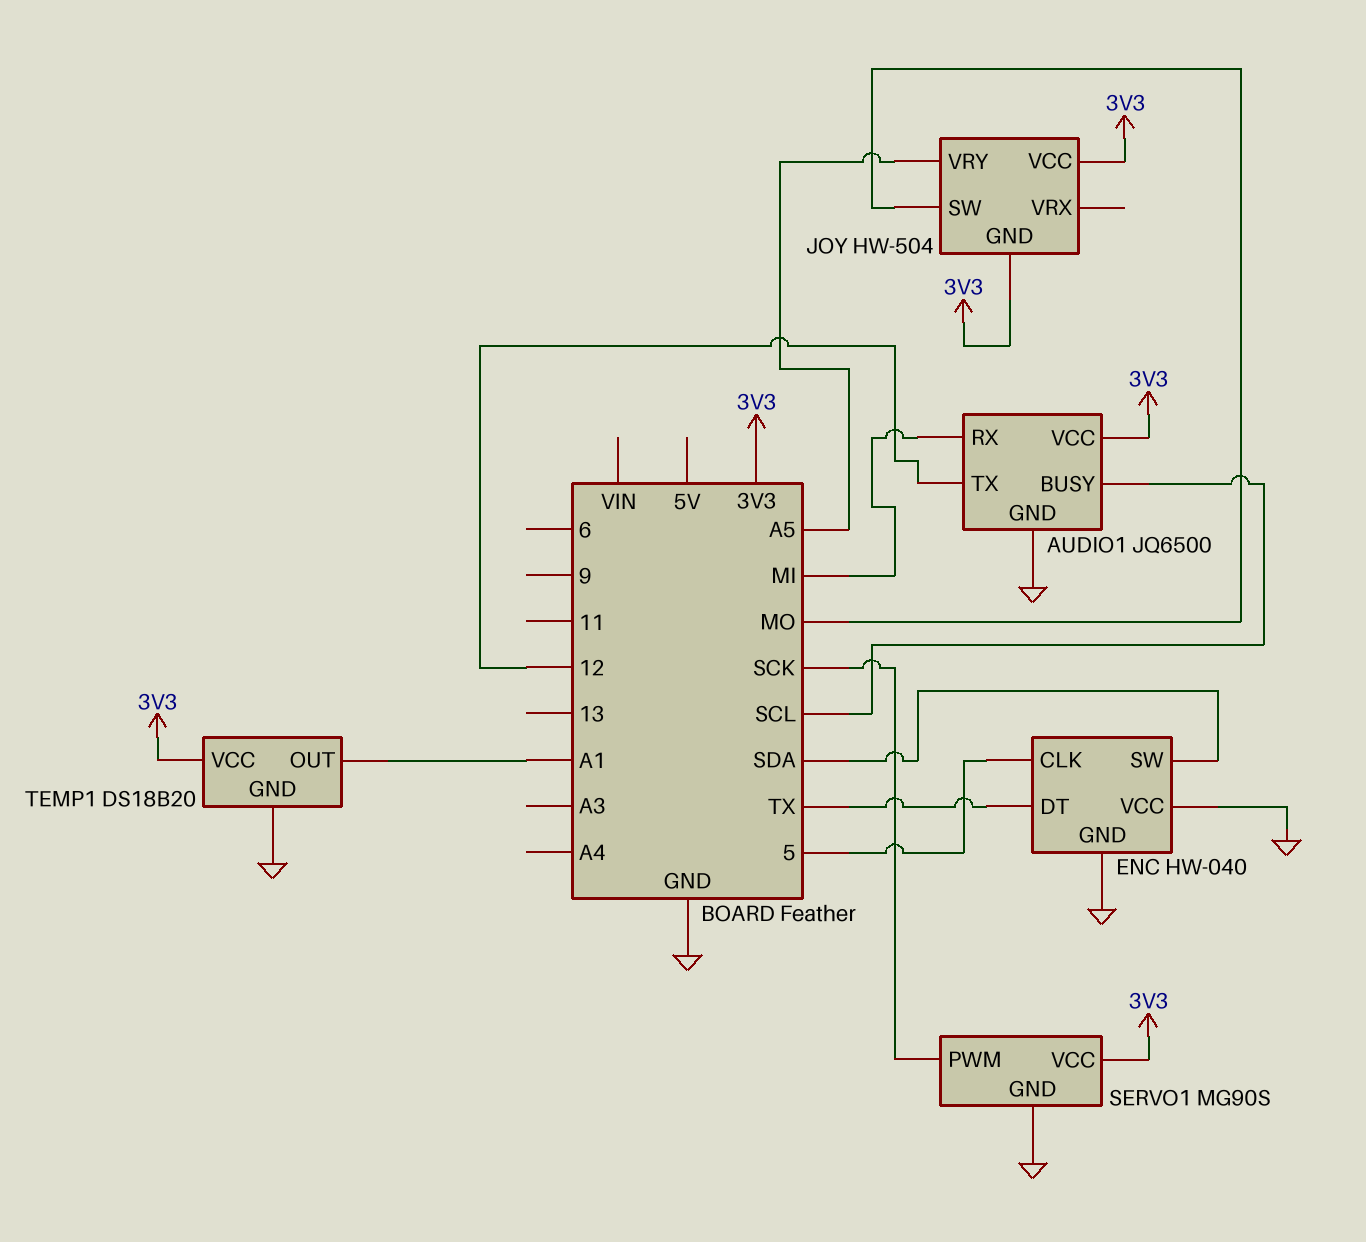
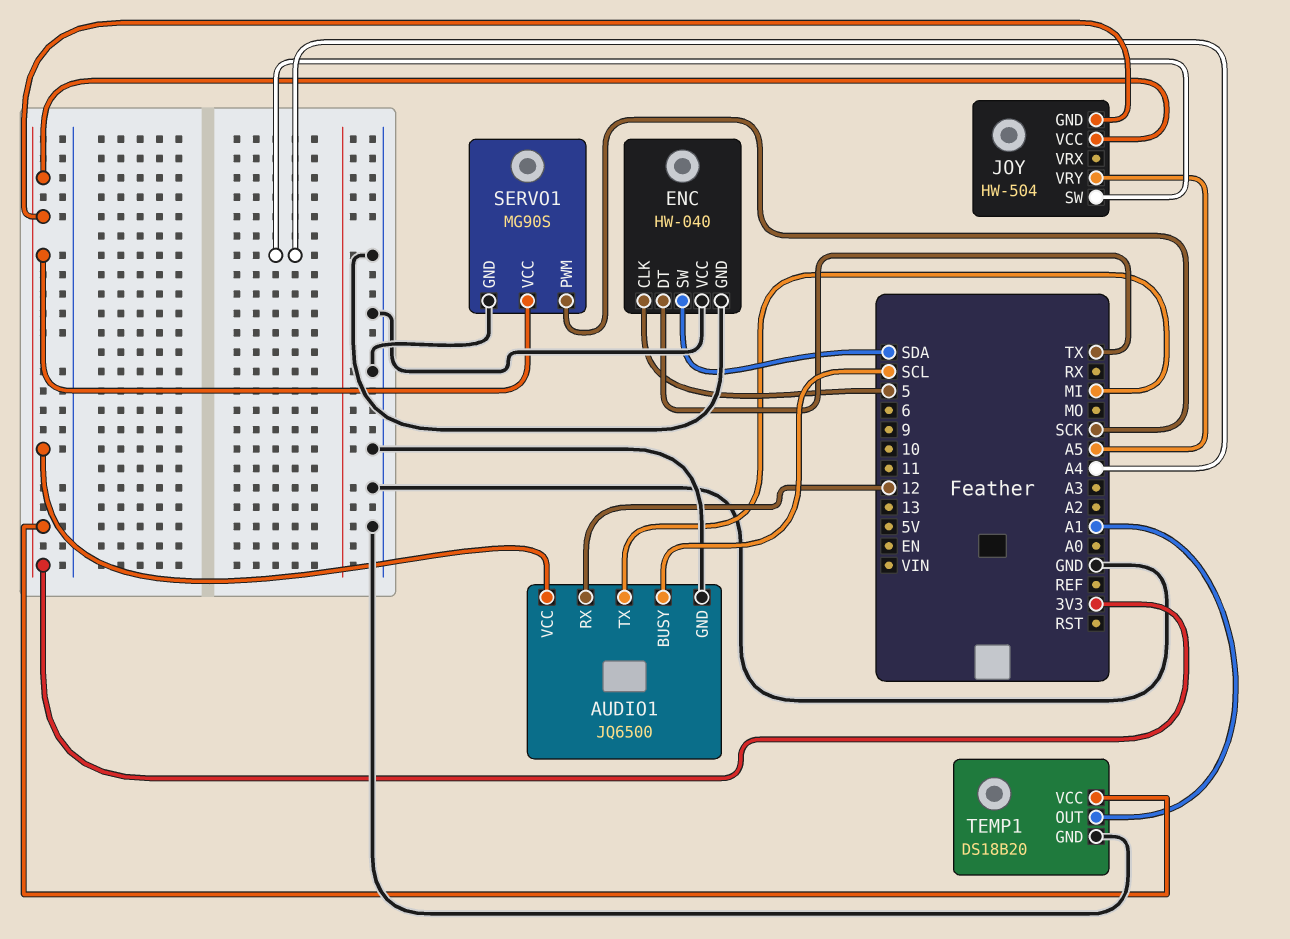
AUDIO1 pin RX: MI -> 12
AUDIO1 pin TX: 12 -> MI
JOY pin SW: MO -> A4

